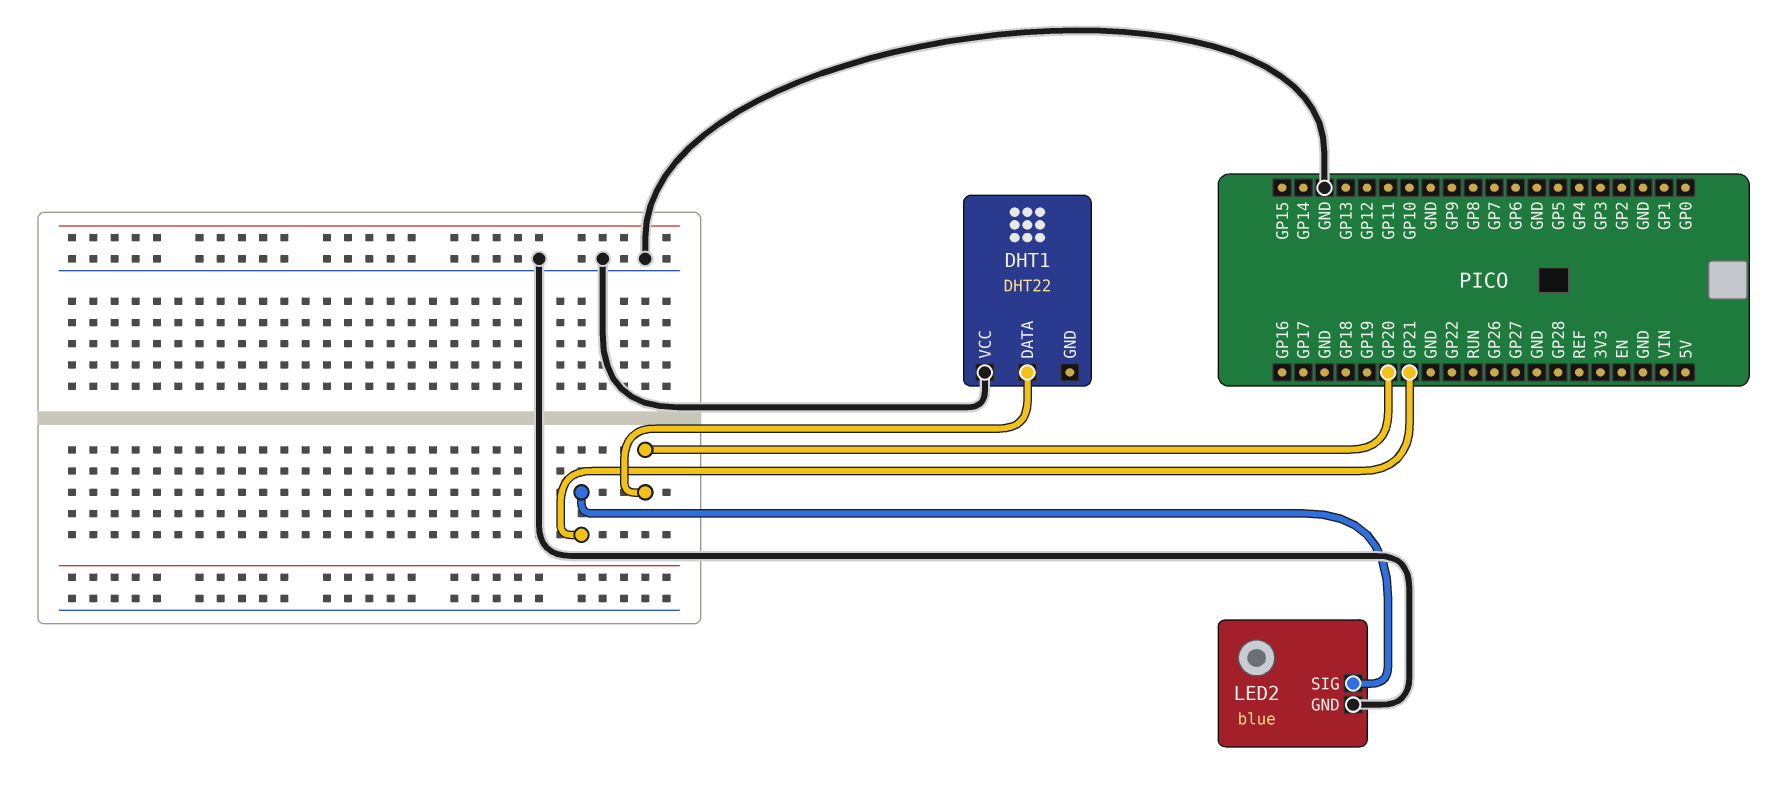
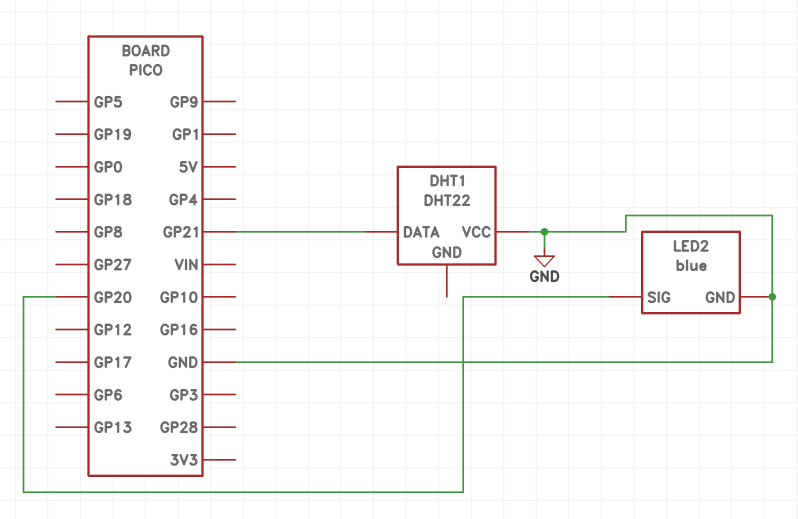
DHT1 pin DATA: GP20 -> GP21
LED2 pin SIG: GP21 -> GP20

